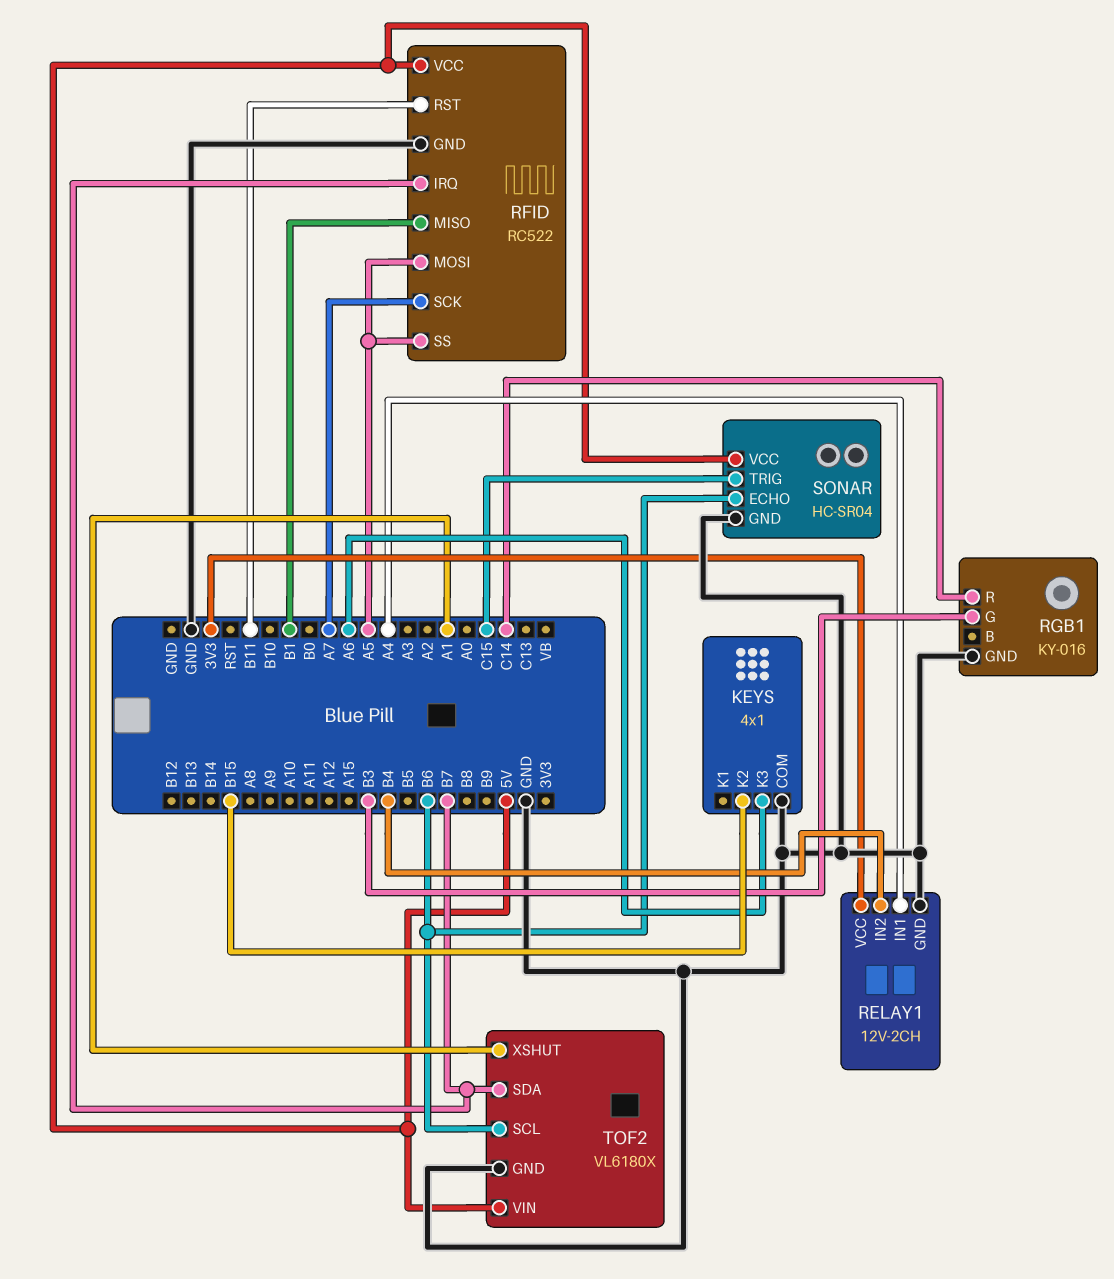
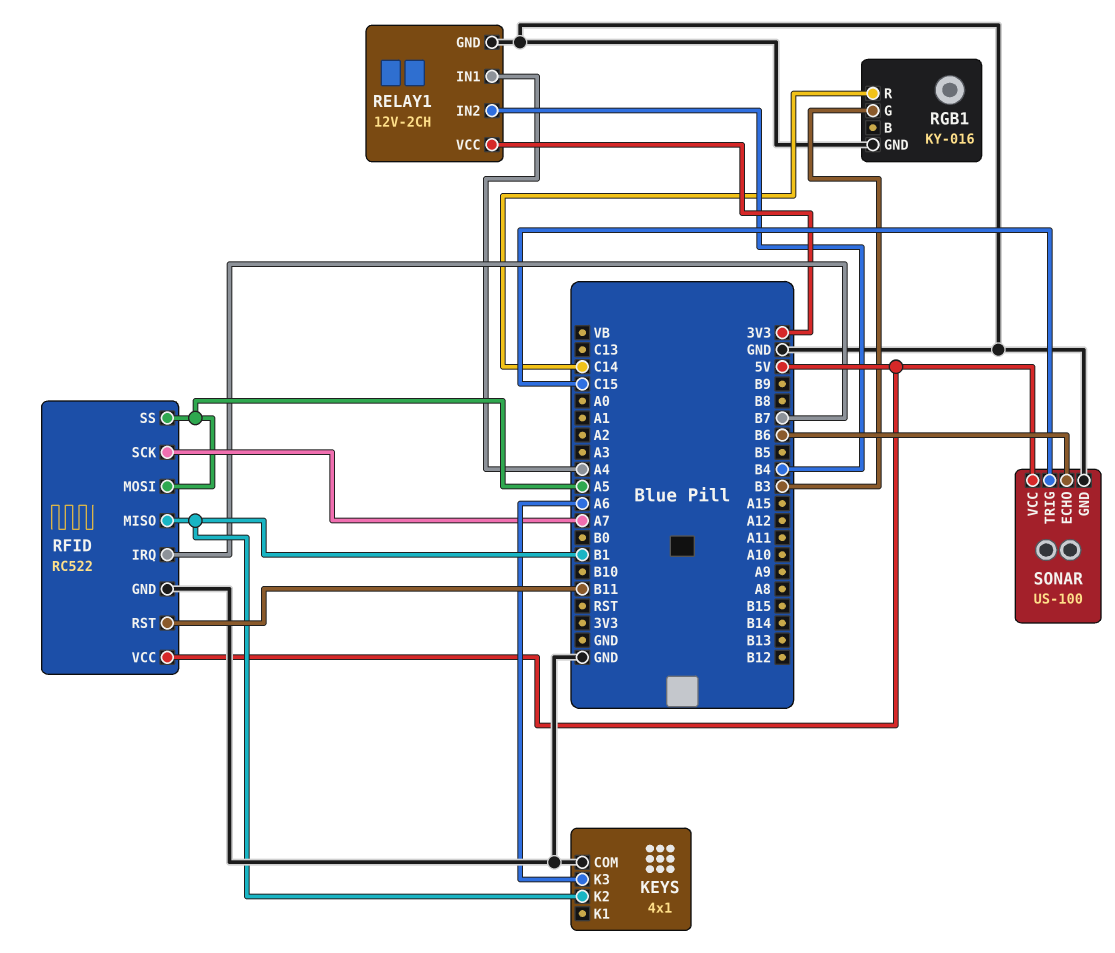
KEYS pin K2: B15 -> B1
SONAR: HC-SR04 -> US-100
TOF2: VL6180X -> none
TOF2 pin GND: GND -> none
TOF2 pin SCL: B6 -> none
TOF2 pin SDA: B7 -> none
TOF2 pin VIN: 5V -> none
TOF2 pin XSHUT: A1 -> none

